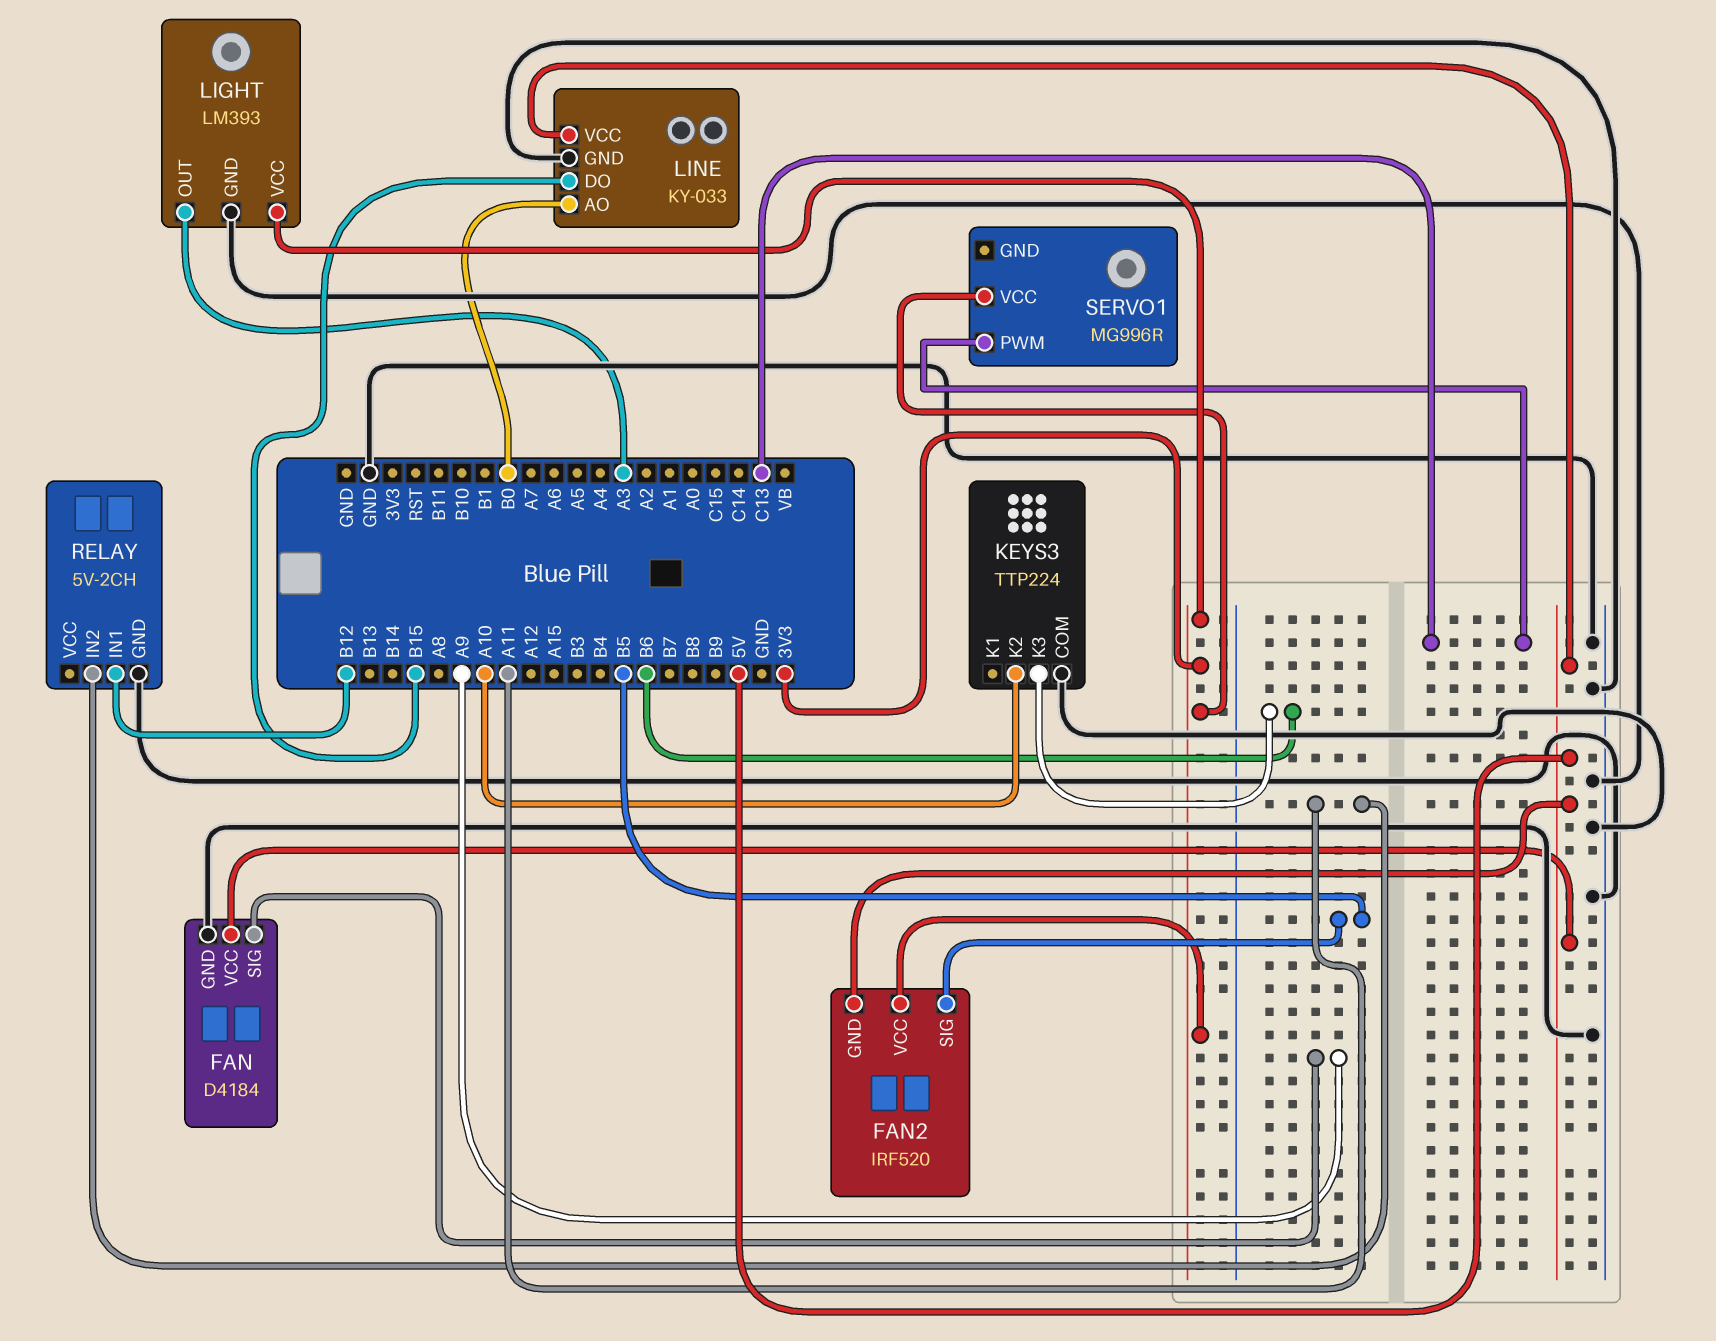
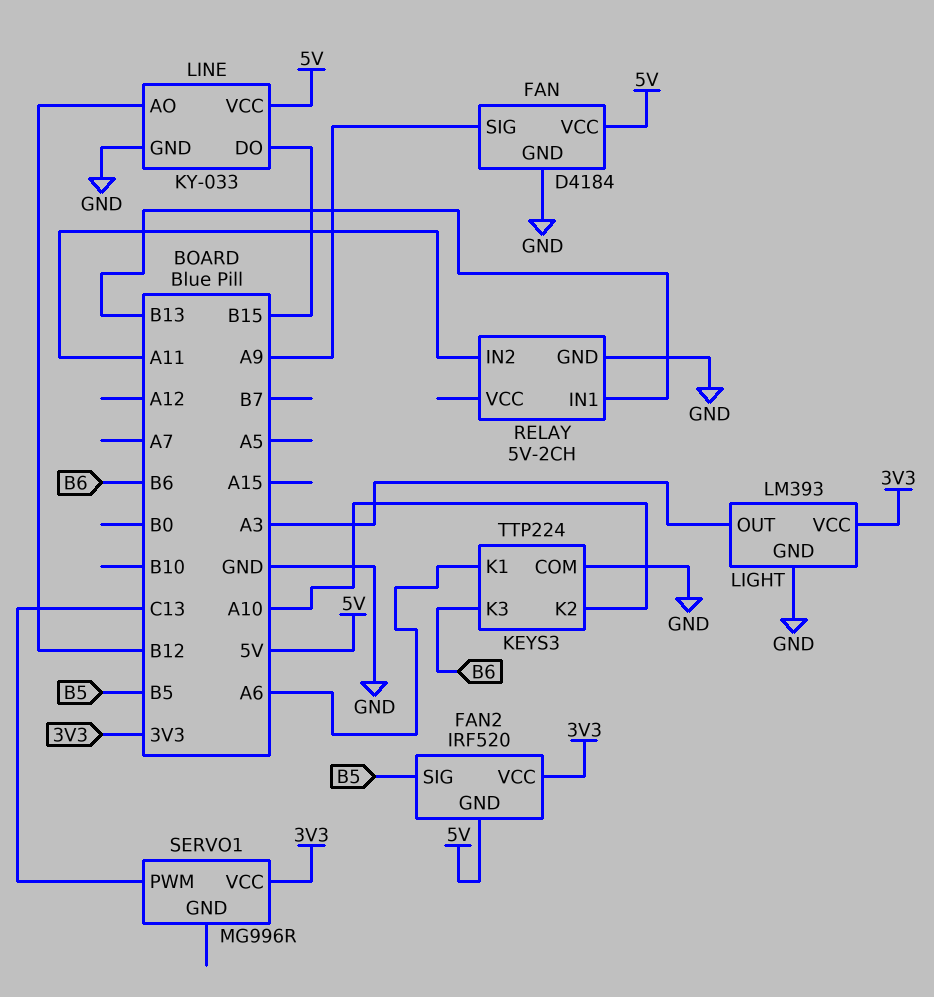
KEYS3 pin K1: none -> A6
LINE pin AO: B0 -> B12
RELAY pin IN1: B12 -> B13

